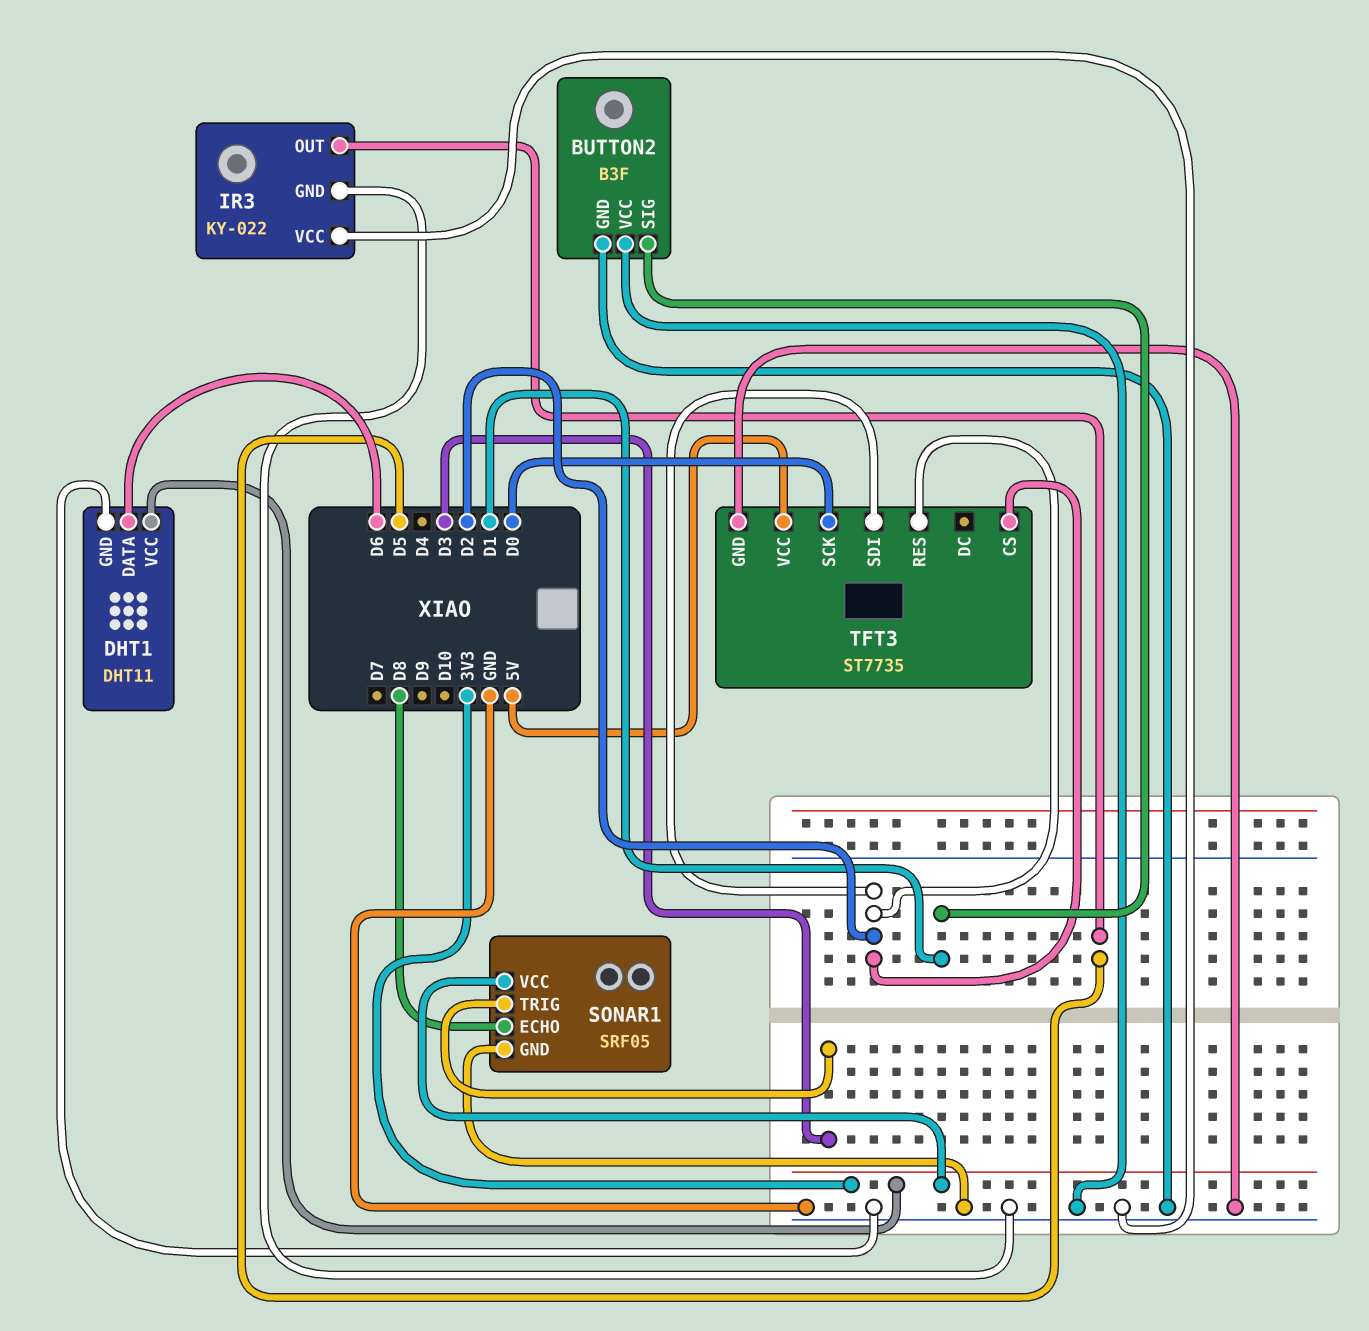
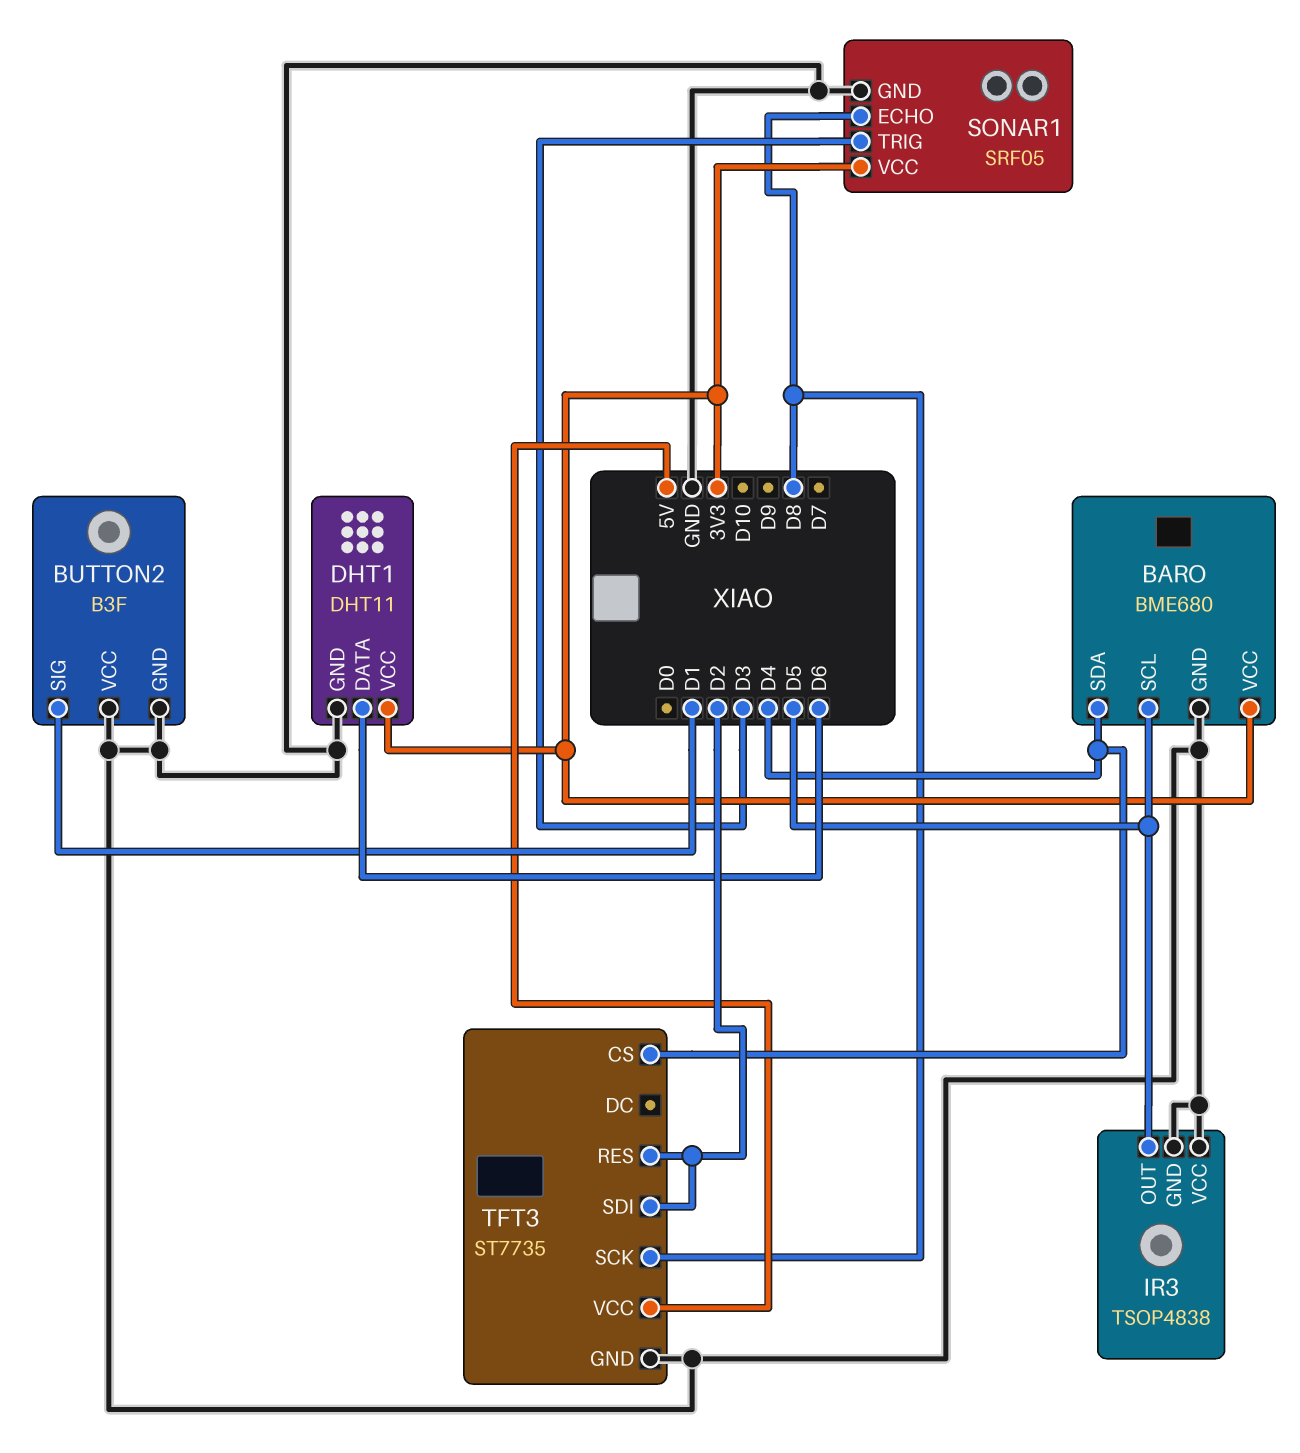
BARO: none -> BME680
BARO pin GND: none -> GND
BARO pin SCL: none -> D5
BARO pin SDA: none -> D4
BARO pin VCC: none -> 3V3
IR3: KY-022 -> TSOP4838
TFT3 pin CS: D2 -> D4
TFT3 pin SCK: D0 -> D8

